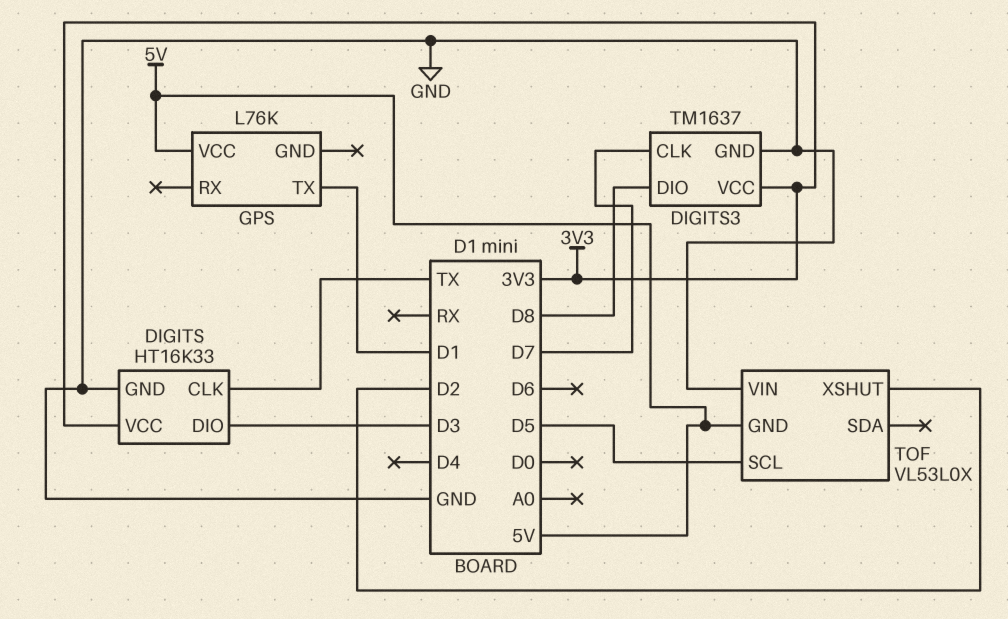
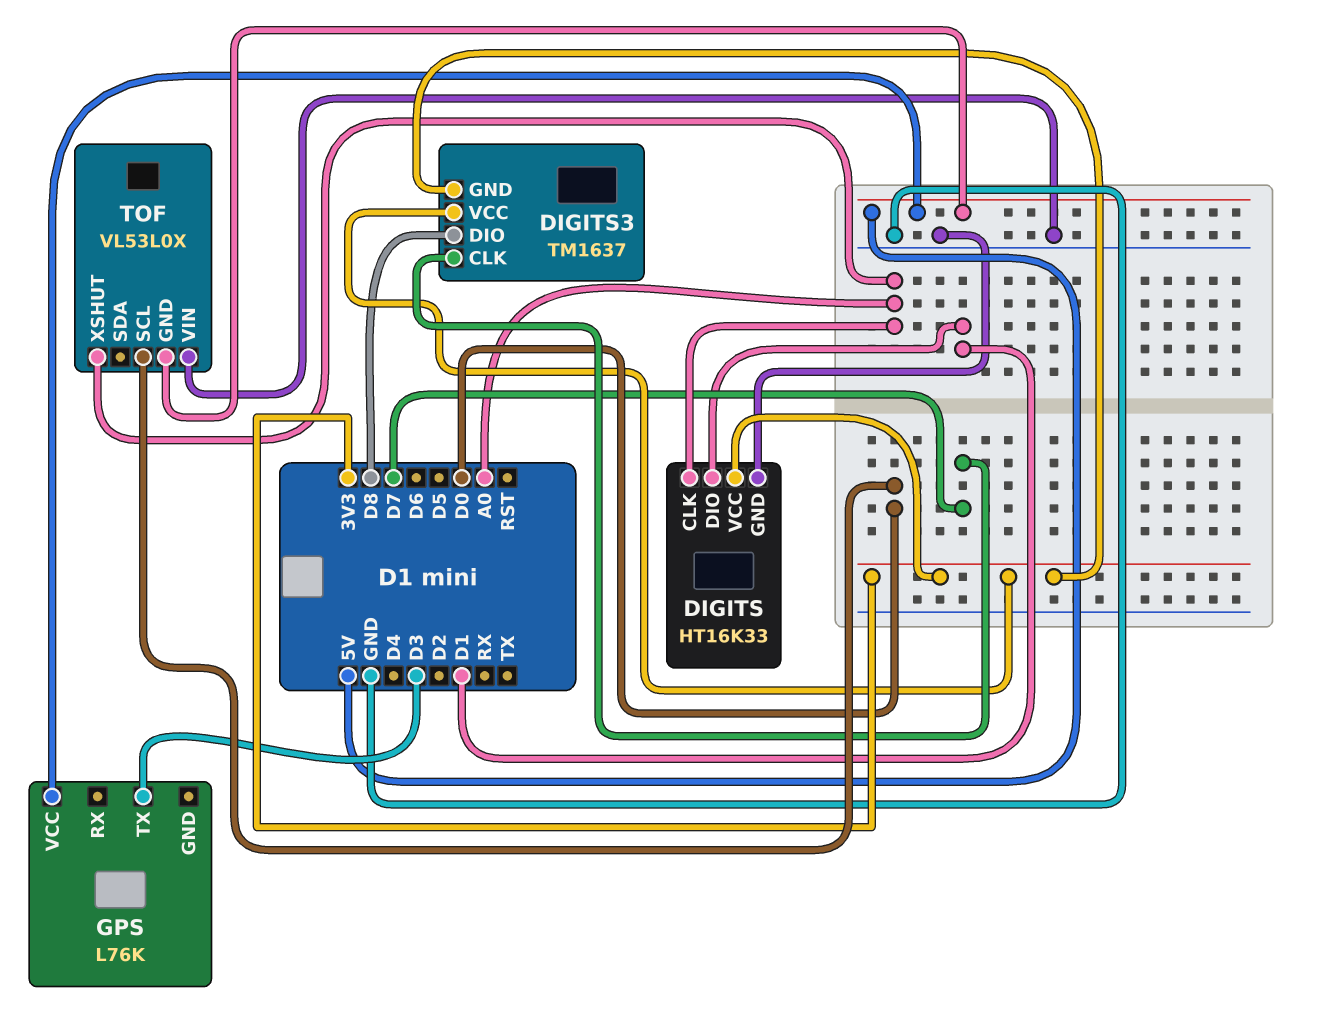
DIGITS pin CLK: TX -> A0
DIGITS pin DIO: D3 -> D1
DIGITS3 pin GND: GND -> 3V3
GPS pin TX: D1 -> D3
TOF pin SCL: D5 -> D0
TOF pin XSHUT: D2 -> A0

